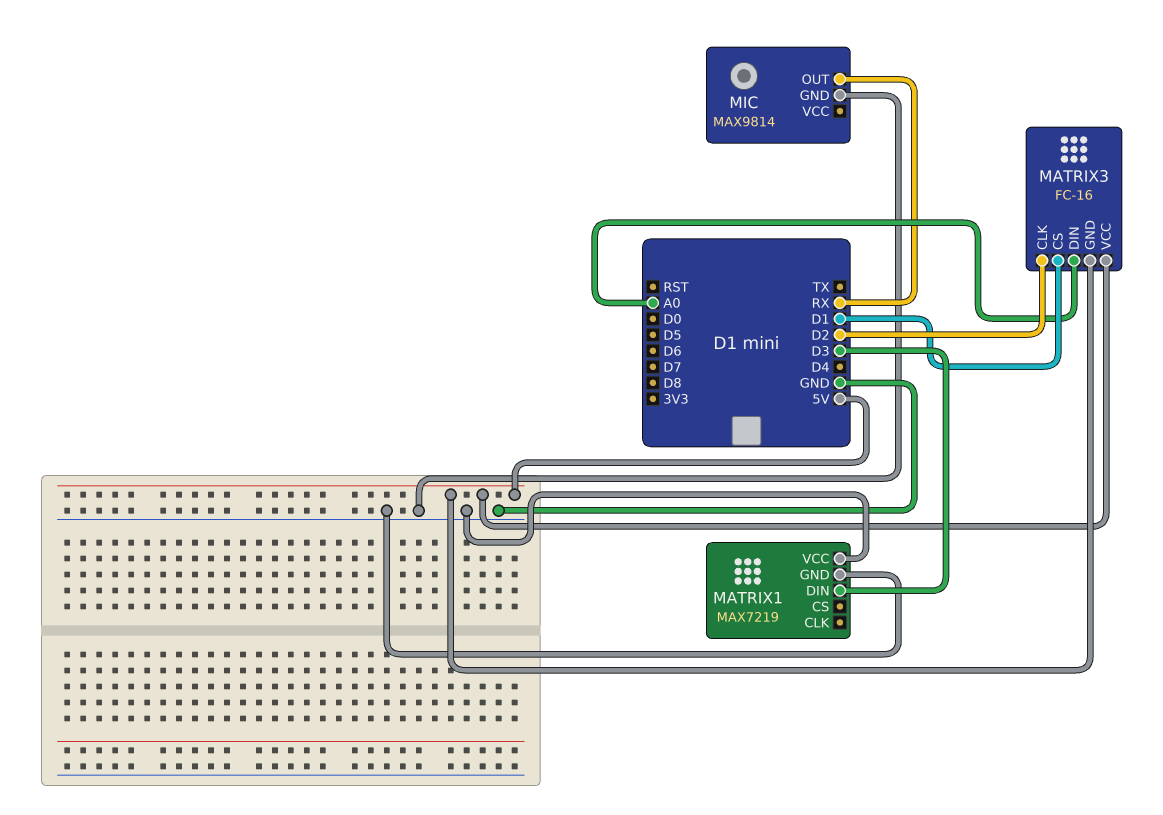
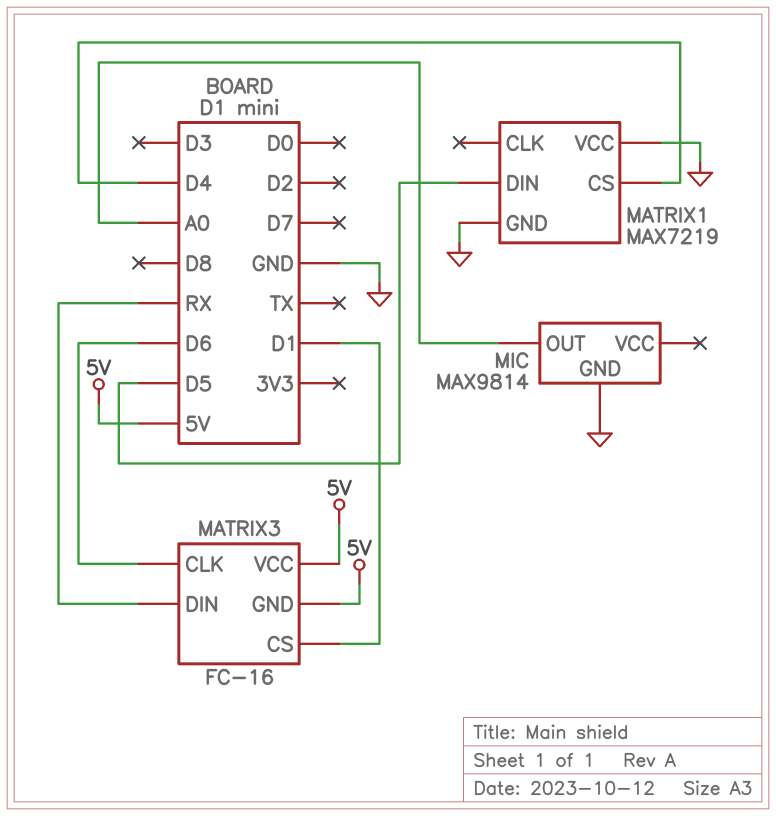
MATRIX1 pin CS: none -> D4
MATRIX1 pin DIN: D3 -> D5
MATRIX3 pin CLK: D2 -> D6
MATRIX3 pin DIN: A0 -> RX
MIC pin OUT: RX -> A0

